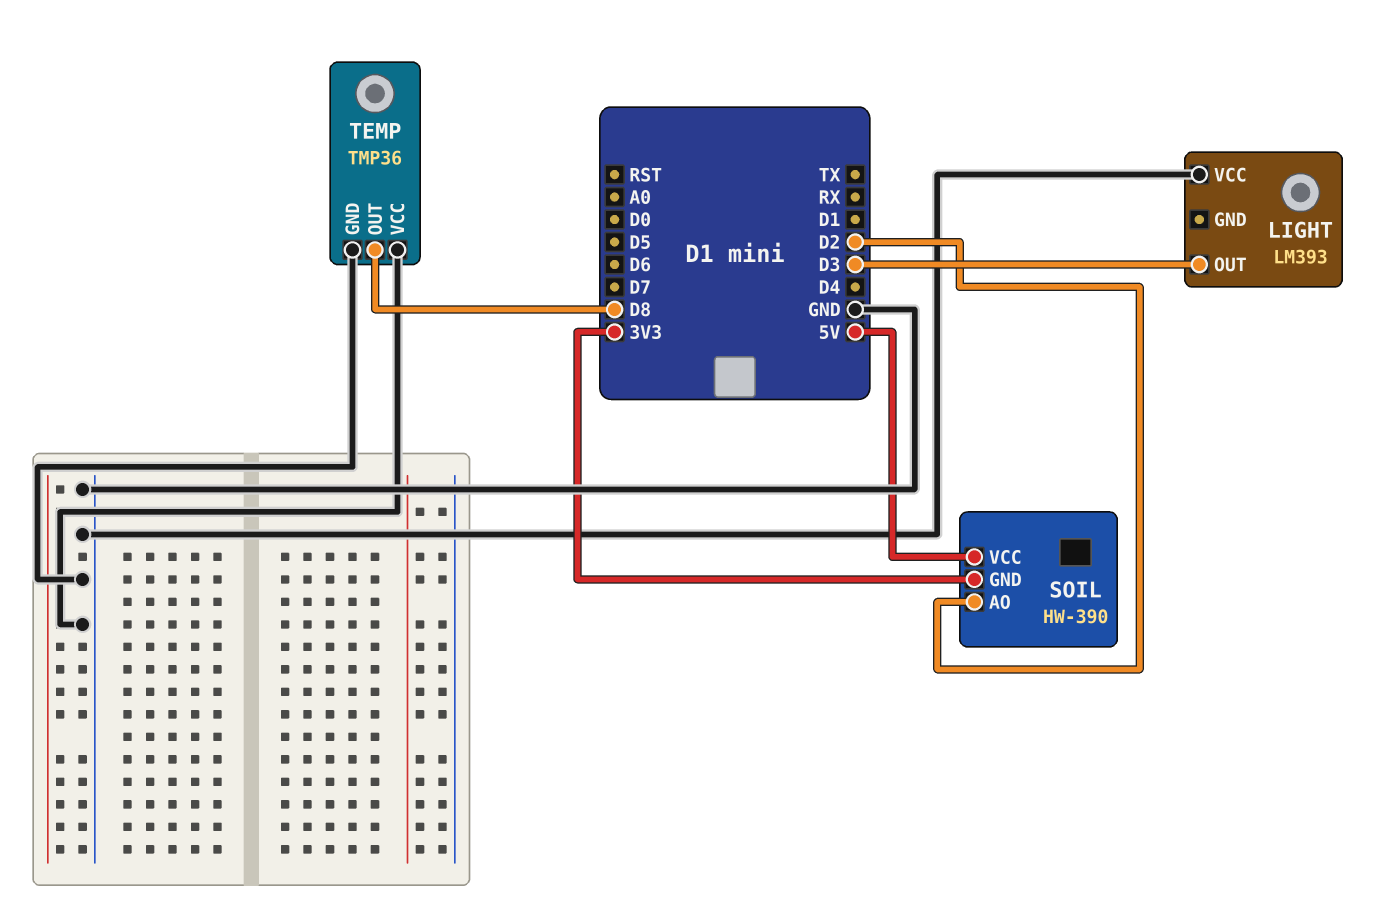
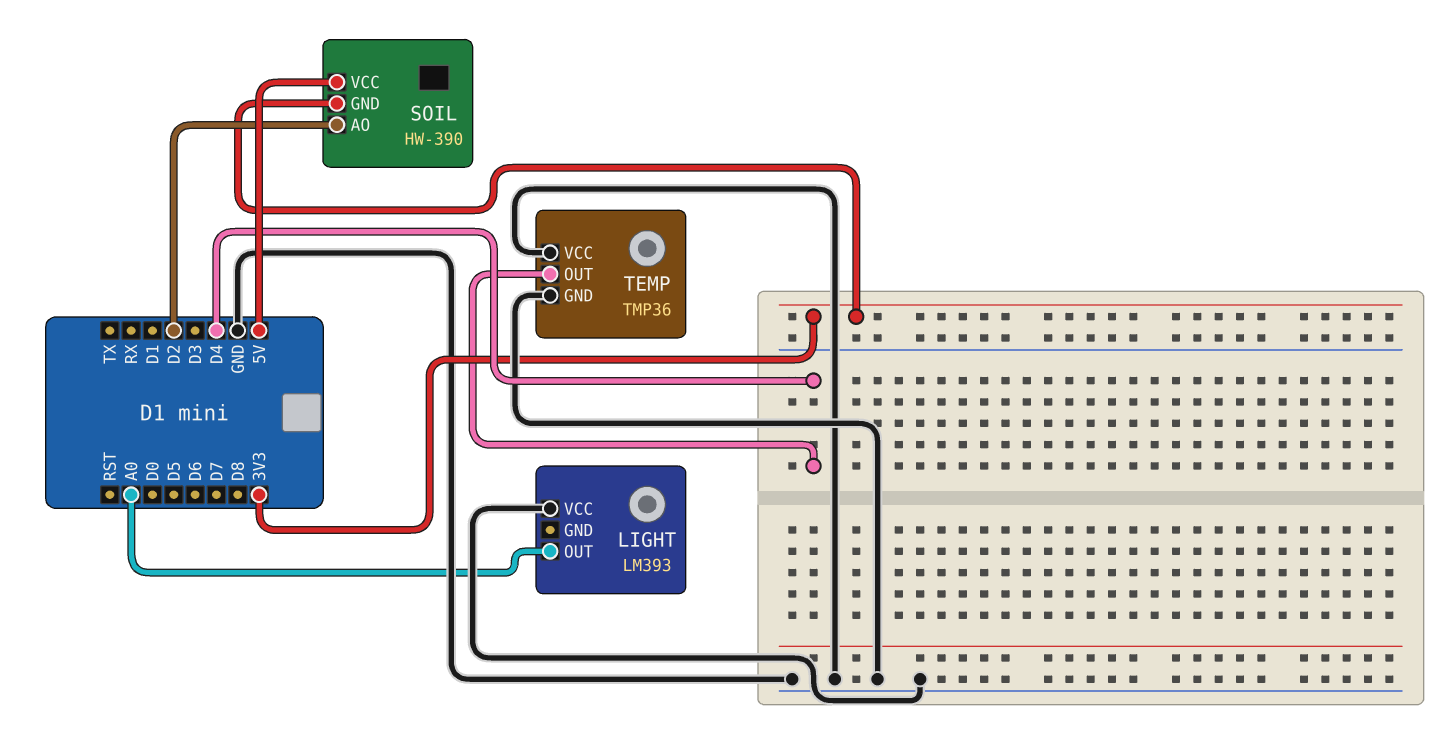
LIGHT pin OUT: D3 -> A0
TEMP pin OUT: D8 -> D4

